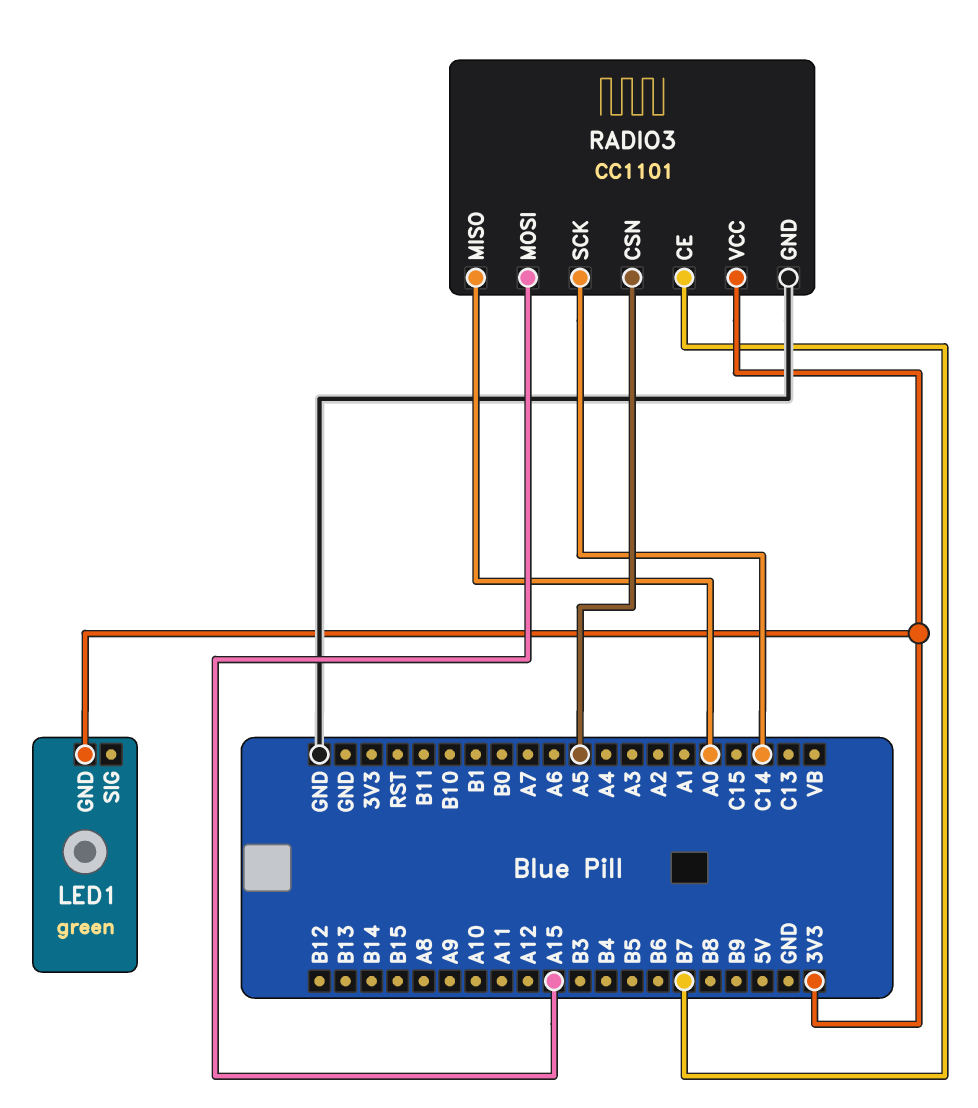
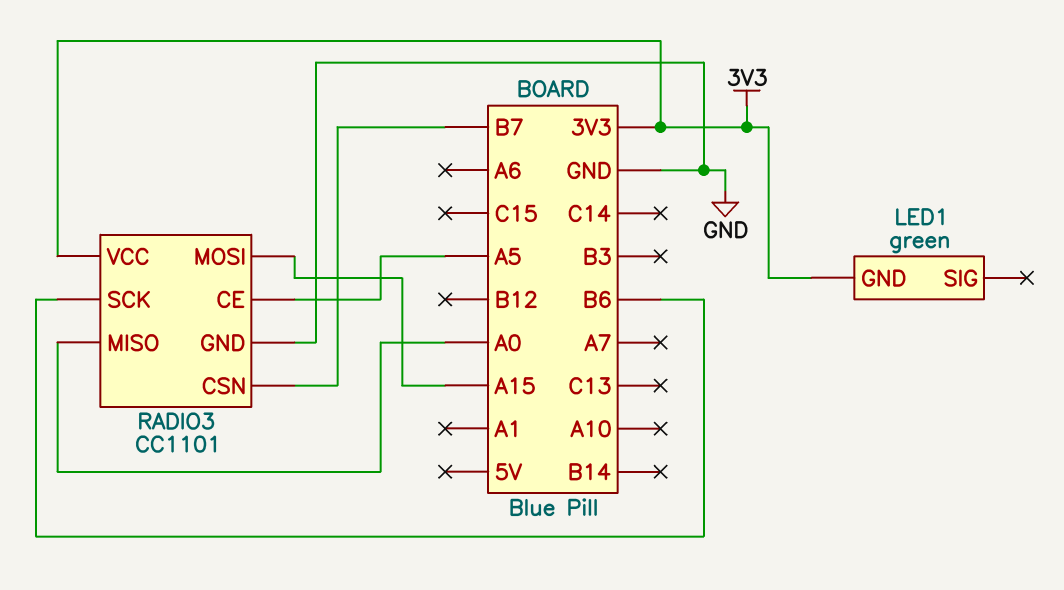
RADIO3 pin CE: B7 -> A5
RADIO3 pin CSN: A5 -> B7
RADIO3 pin SCK: C14 -> B6

